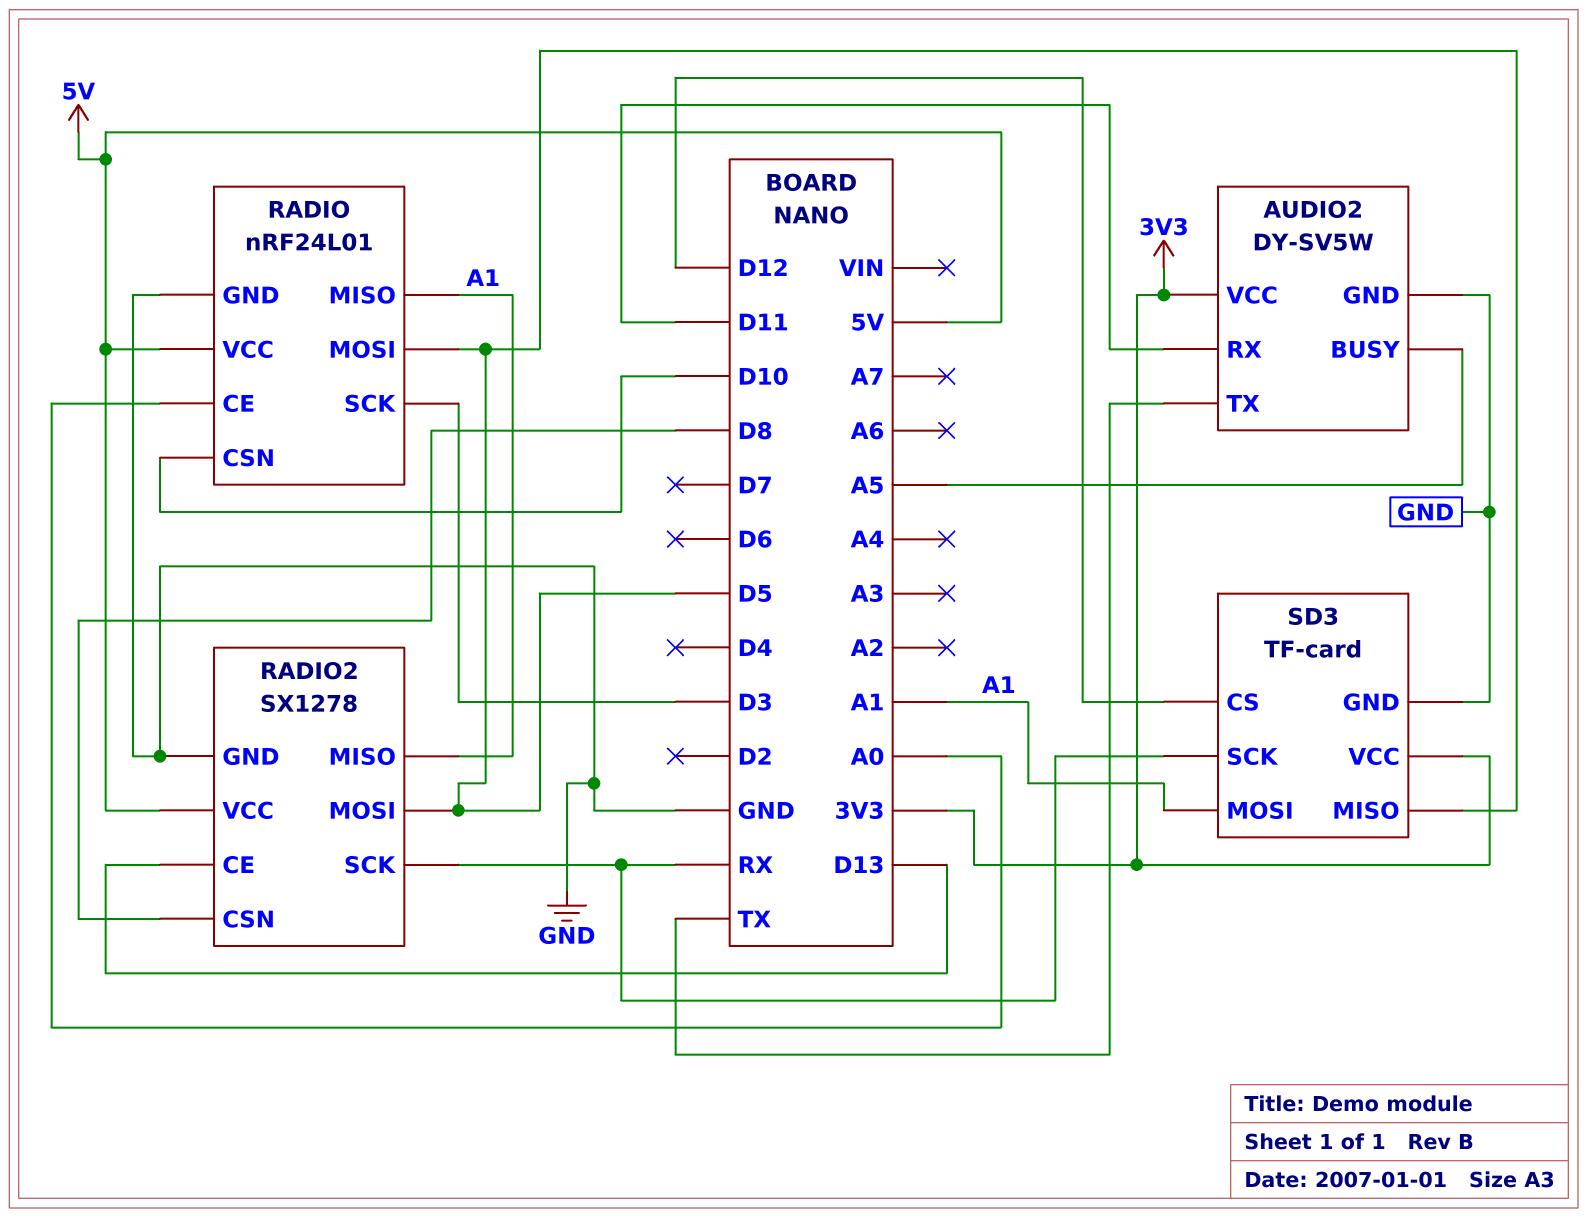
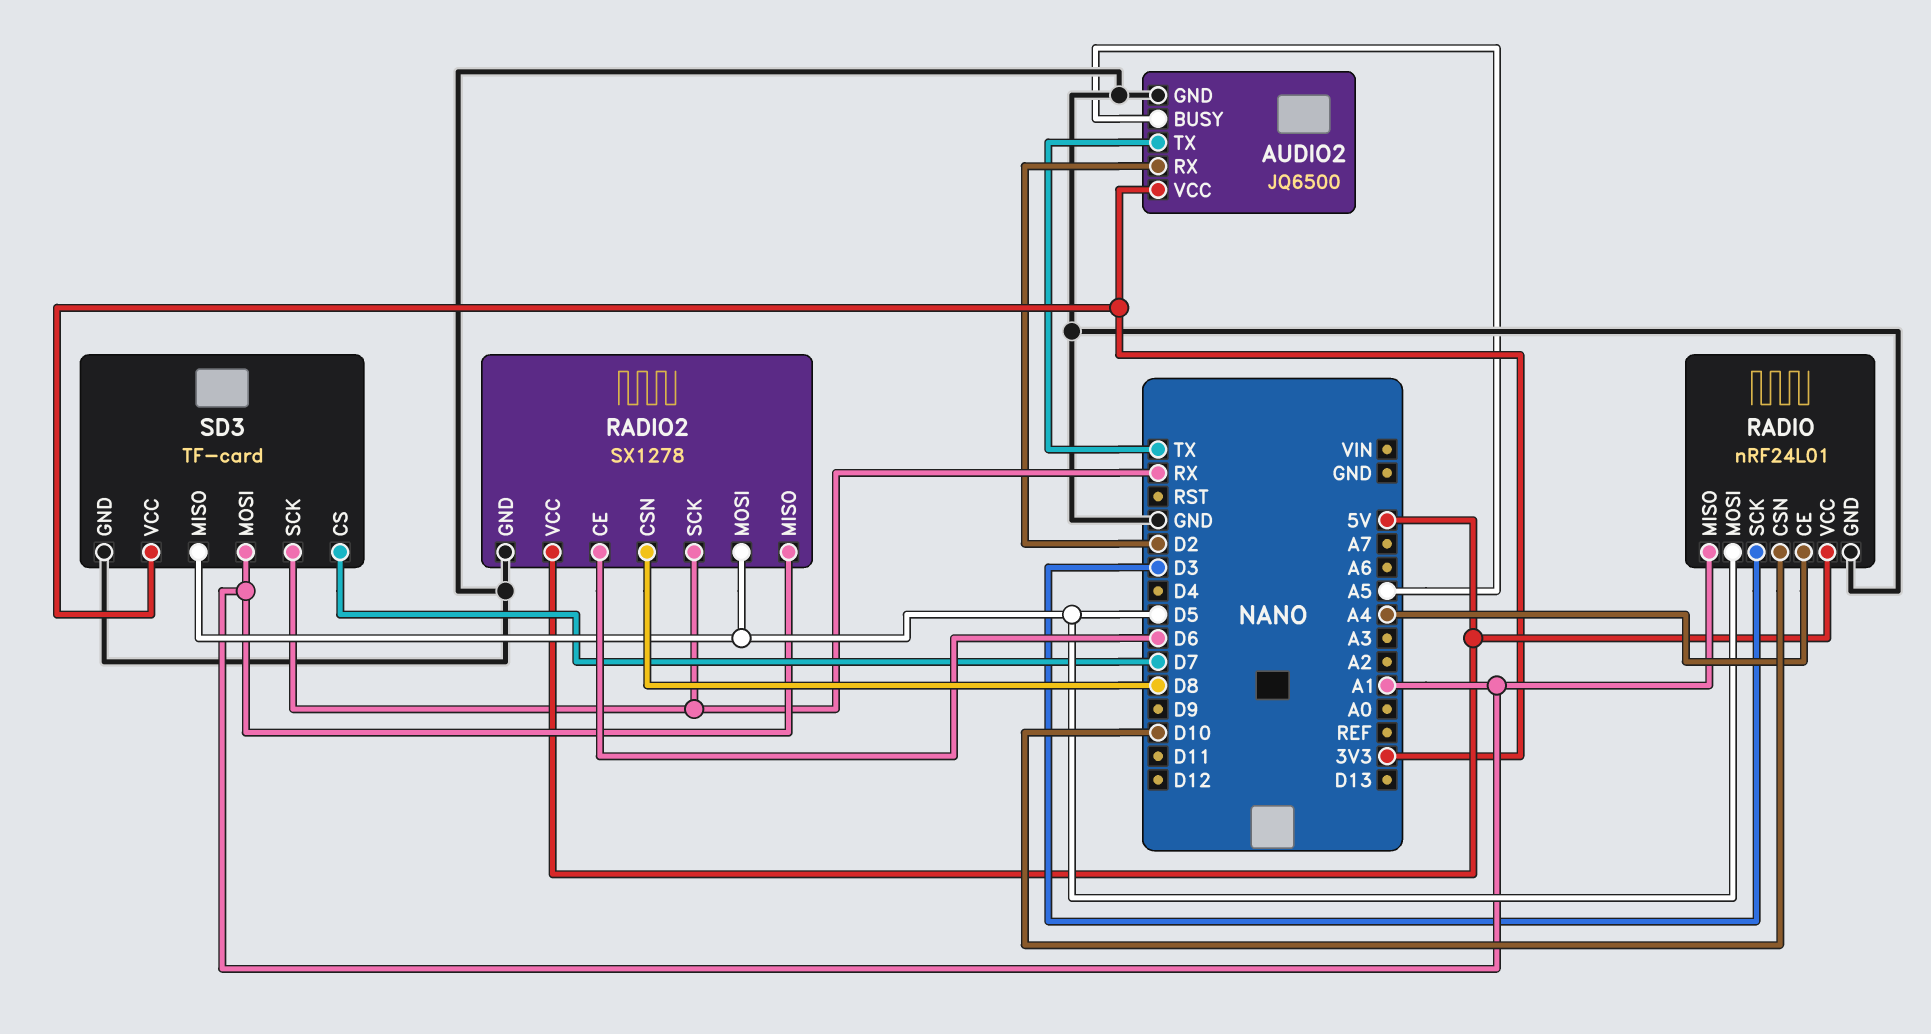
AUDIO2: DY-SV5W -> JQ6500
AUDIO2 pin RX: D11 -> D2
RADIO pin CE: A0 -> A4
RADIO2 pin CE: D13 -> D6
SD3 pin CS: D12 -> D7

